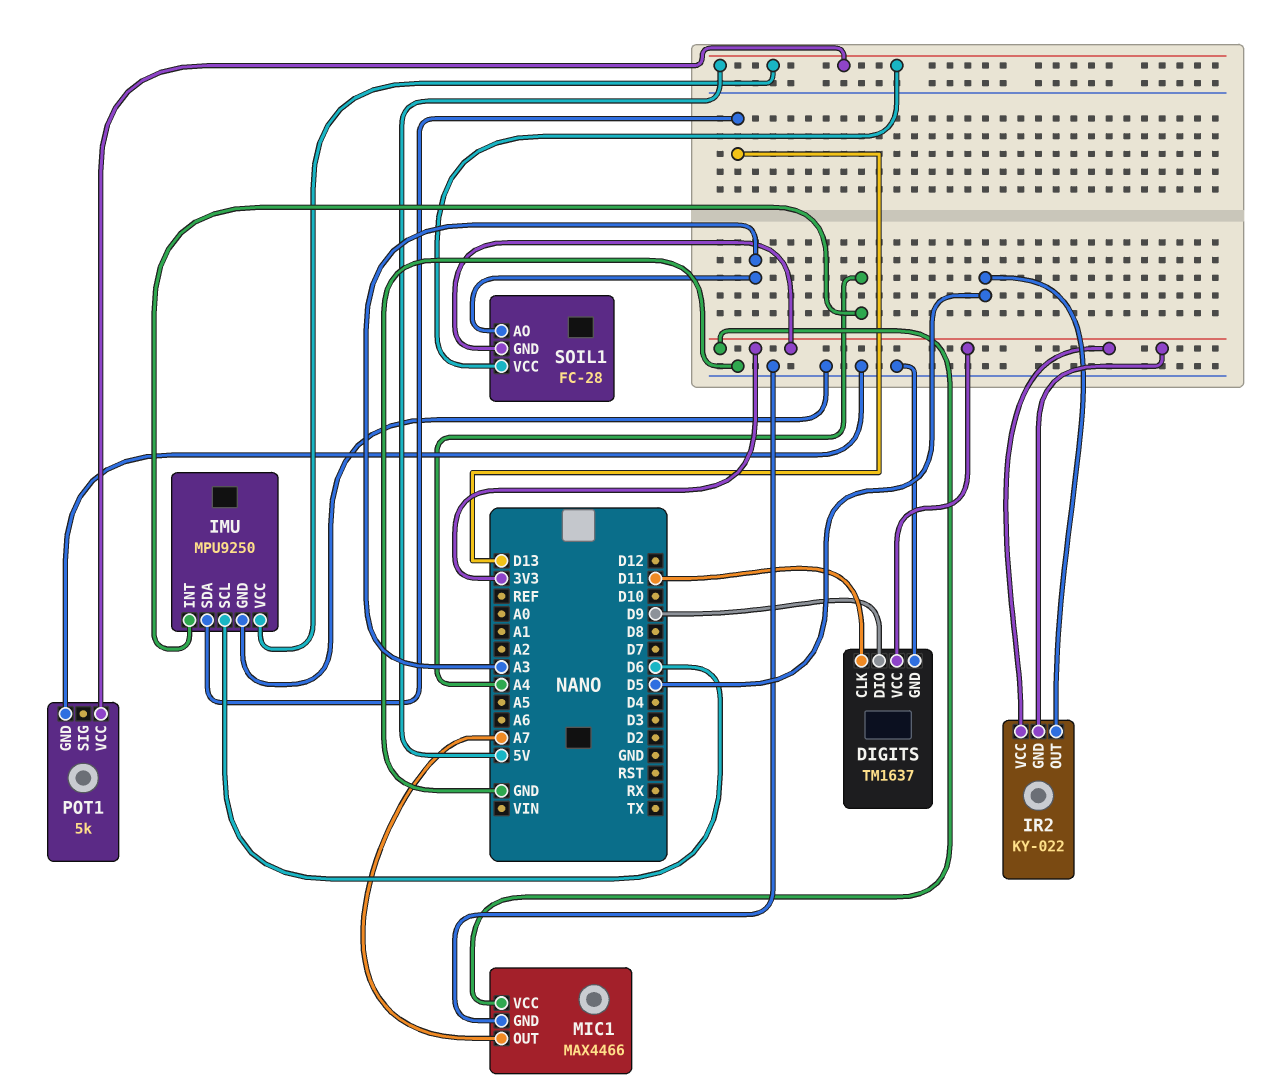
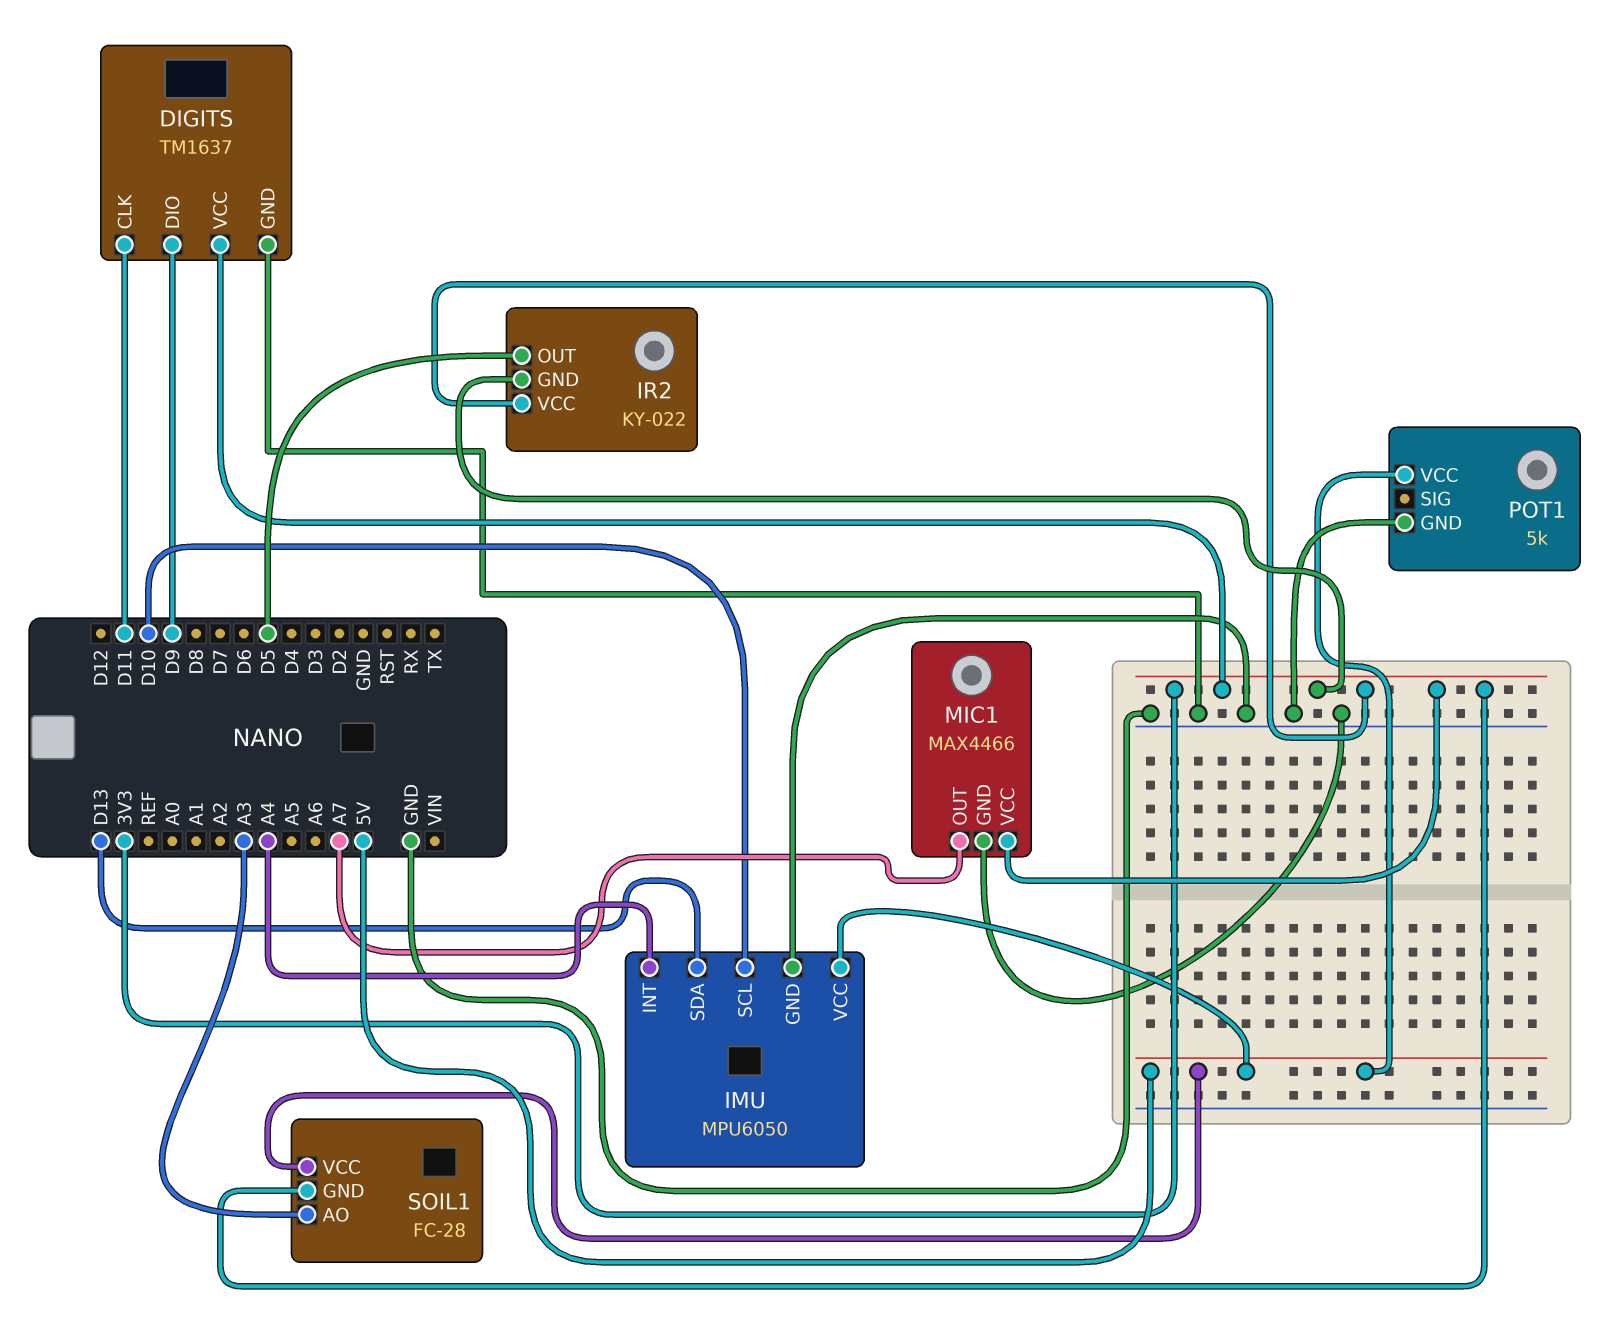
IMU: MPU9250 -> MPU6050
IMU pin SCL: D6 -> D10

